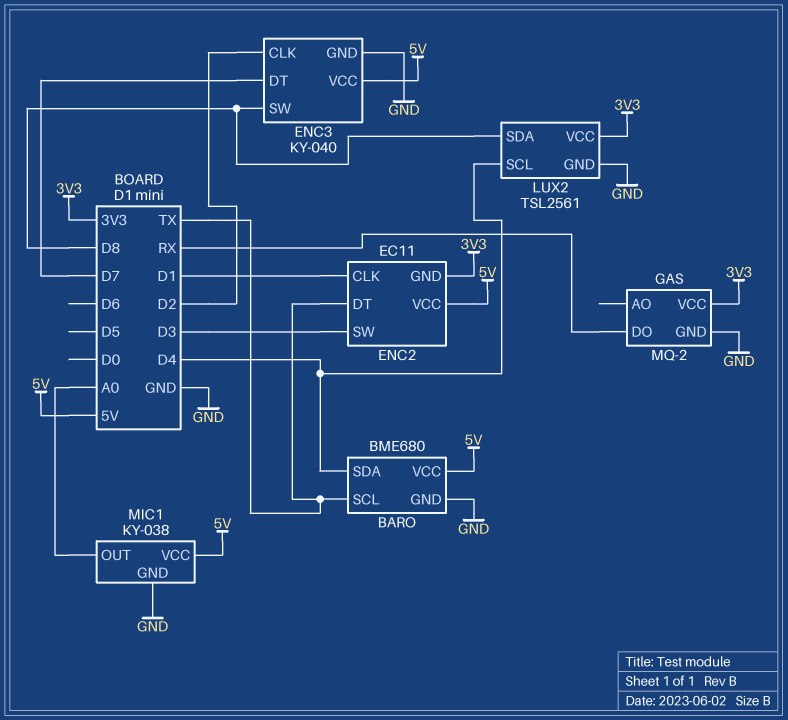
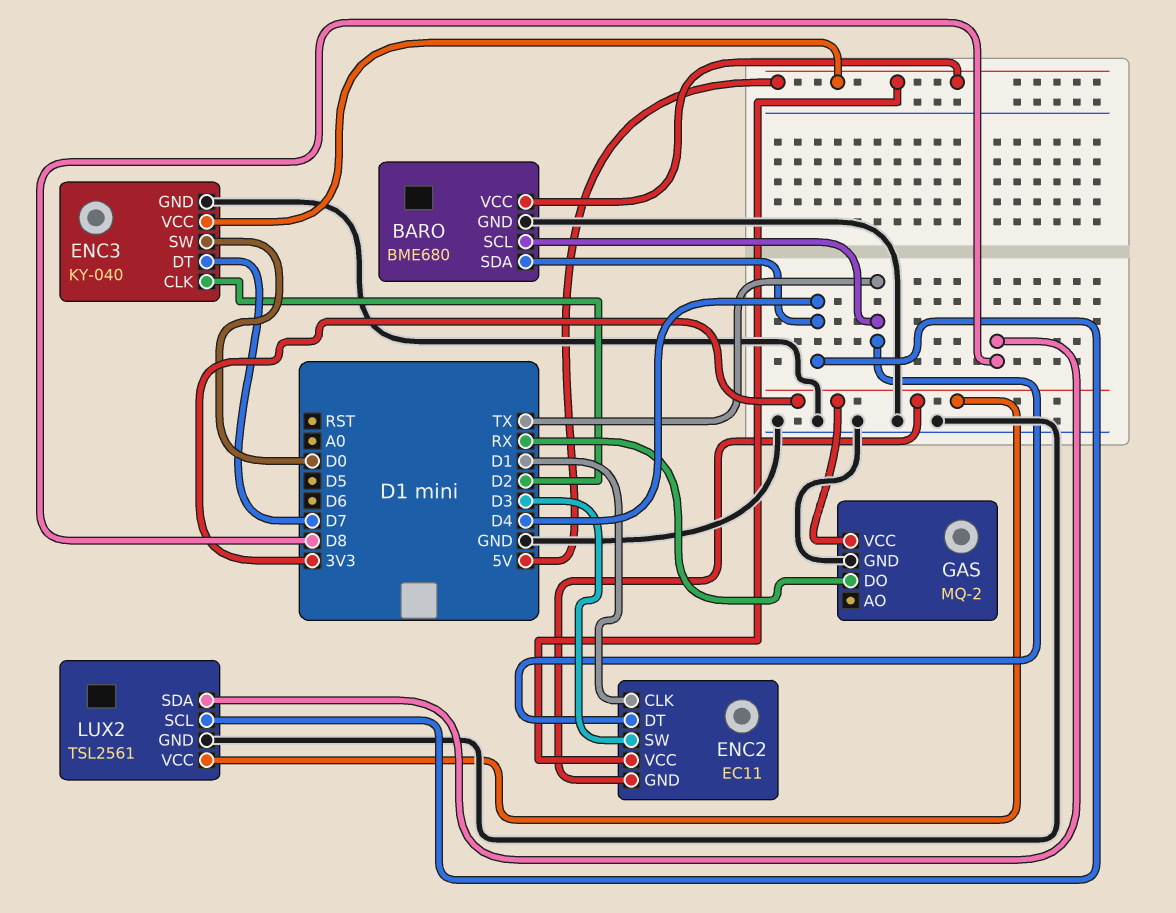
ENC3 pin SW: D8 -> D0
MIC1: KY-038 -> none
MIC1 pin GND: GND -> none
MIC1 pin OUT: A0 -> none
MIC1 pin VCC: 5V -> none

